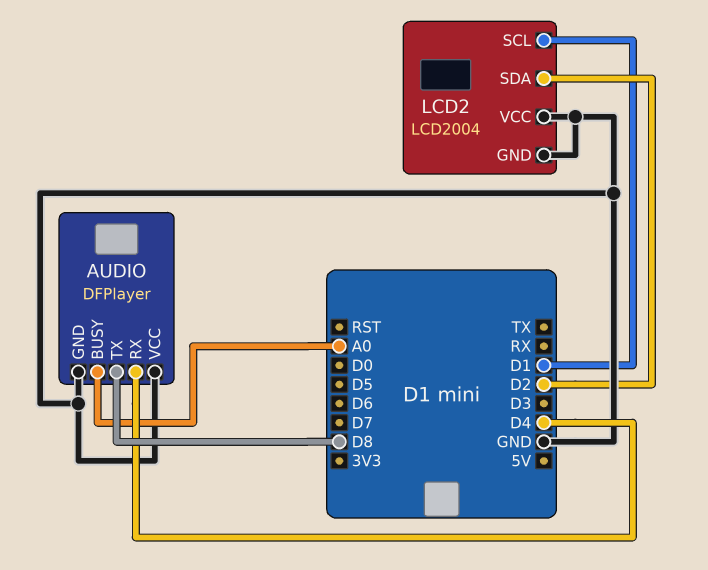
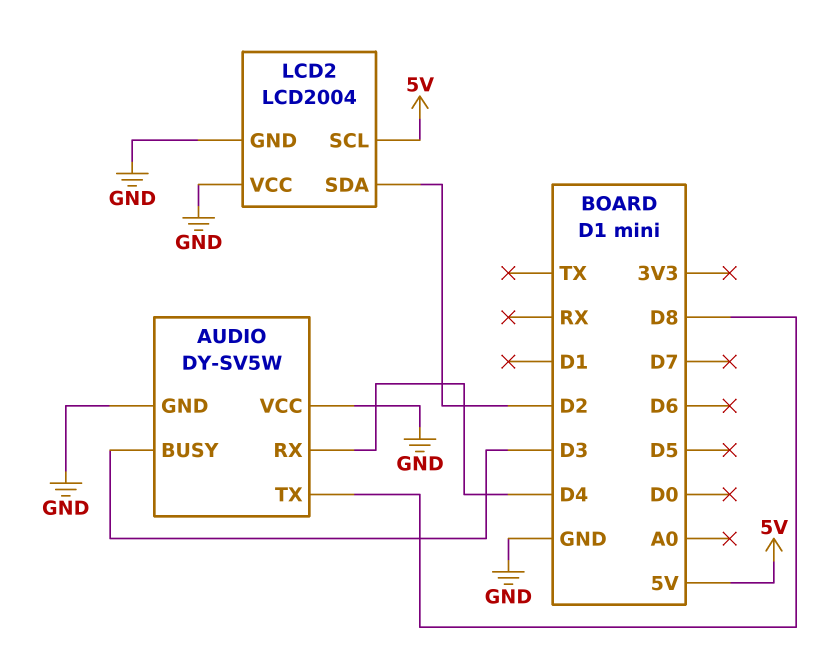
AUDIO: DFPlayer -> DY-SV5W
AUDIO pin BUSY: A0 -> D3
LCD2 pin SCL: D1 -> 5V

